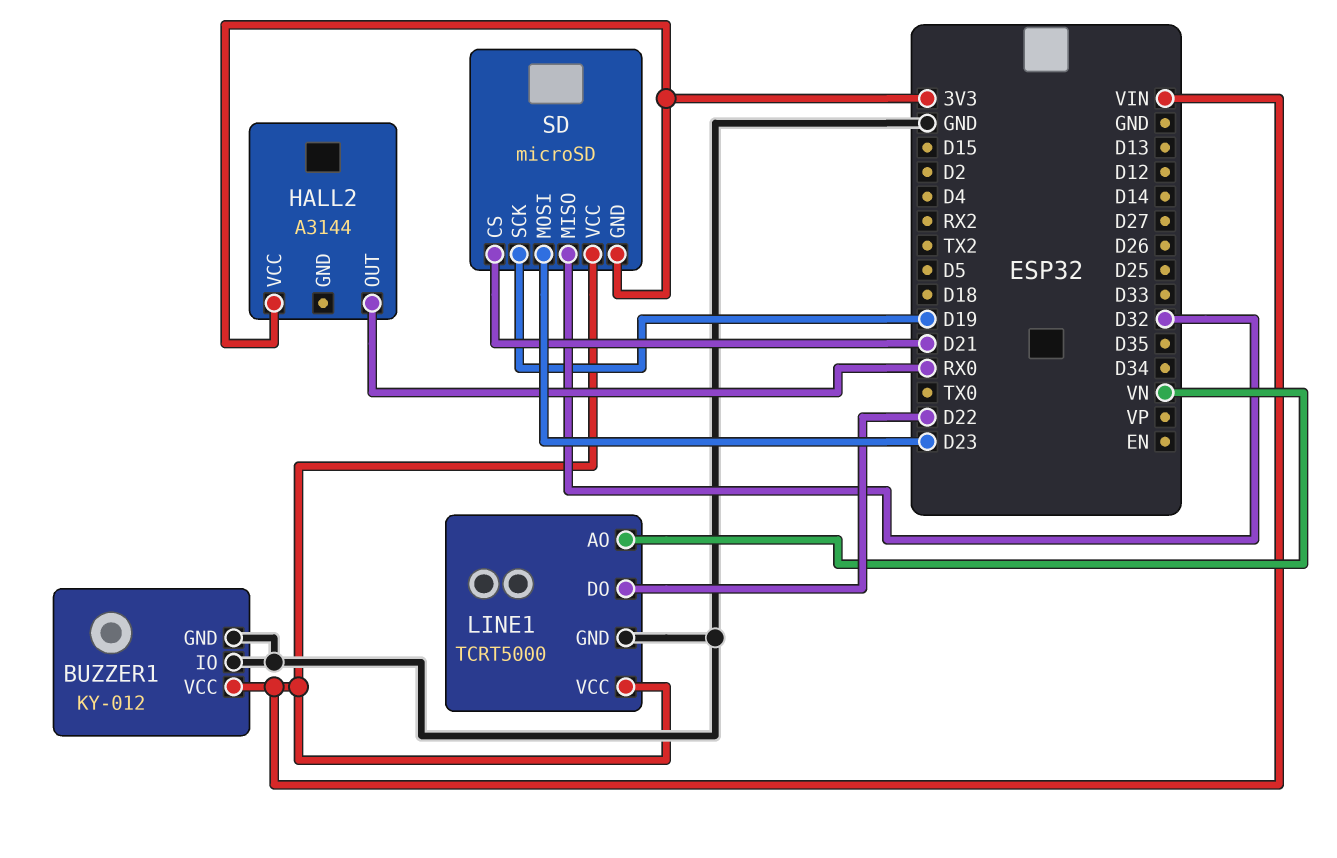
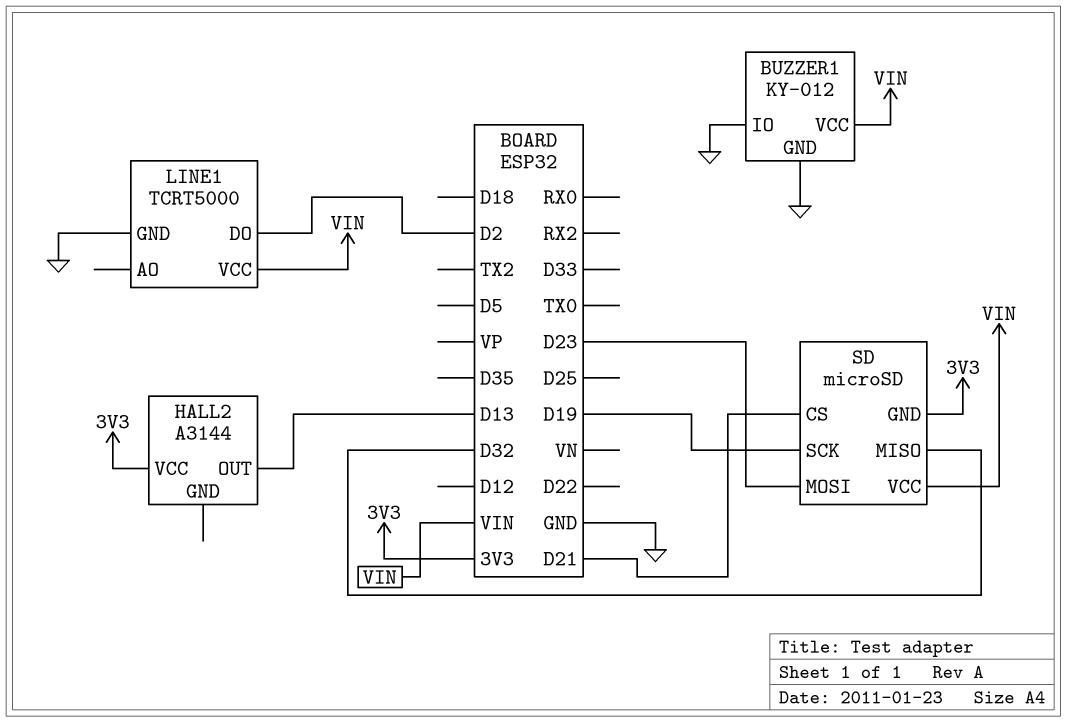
HALL2 pin OUT: RX0 -> D13
LINE1 pin AO: VN -> none
LINE1 pin DO: D22 -> D2

